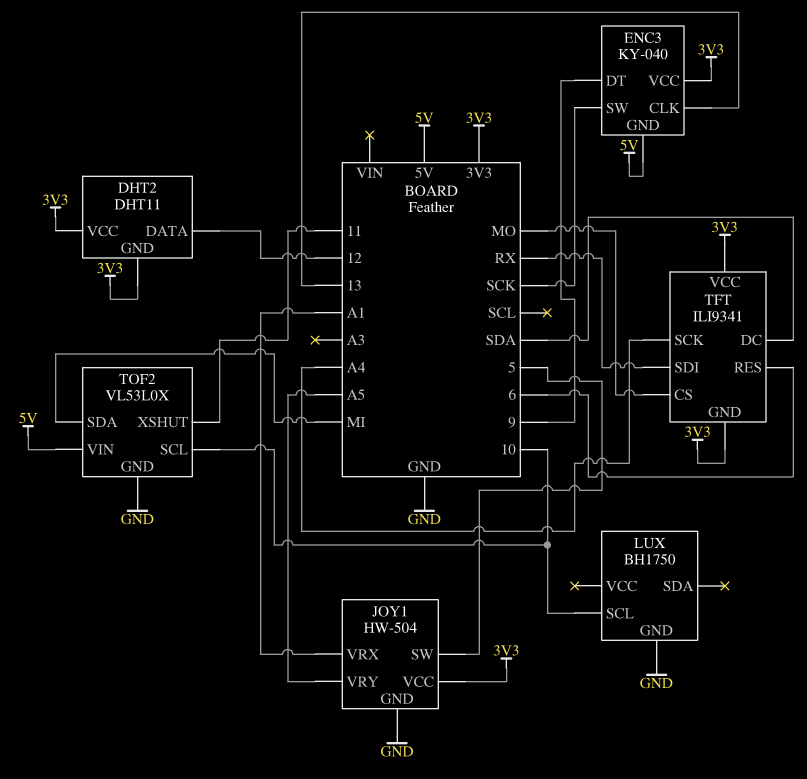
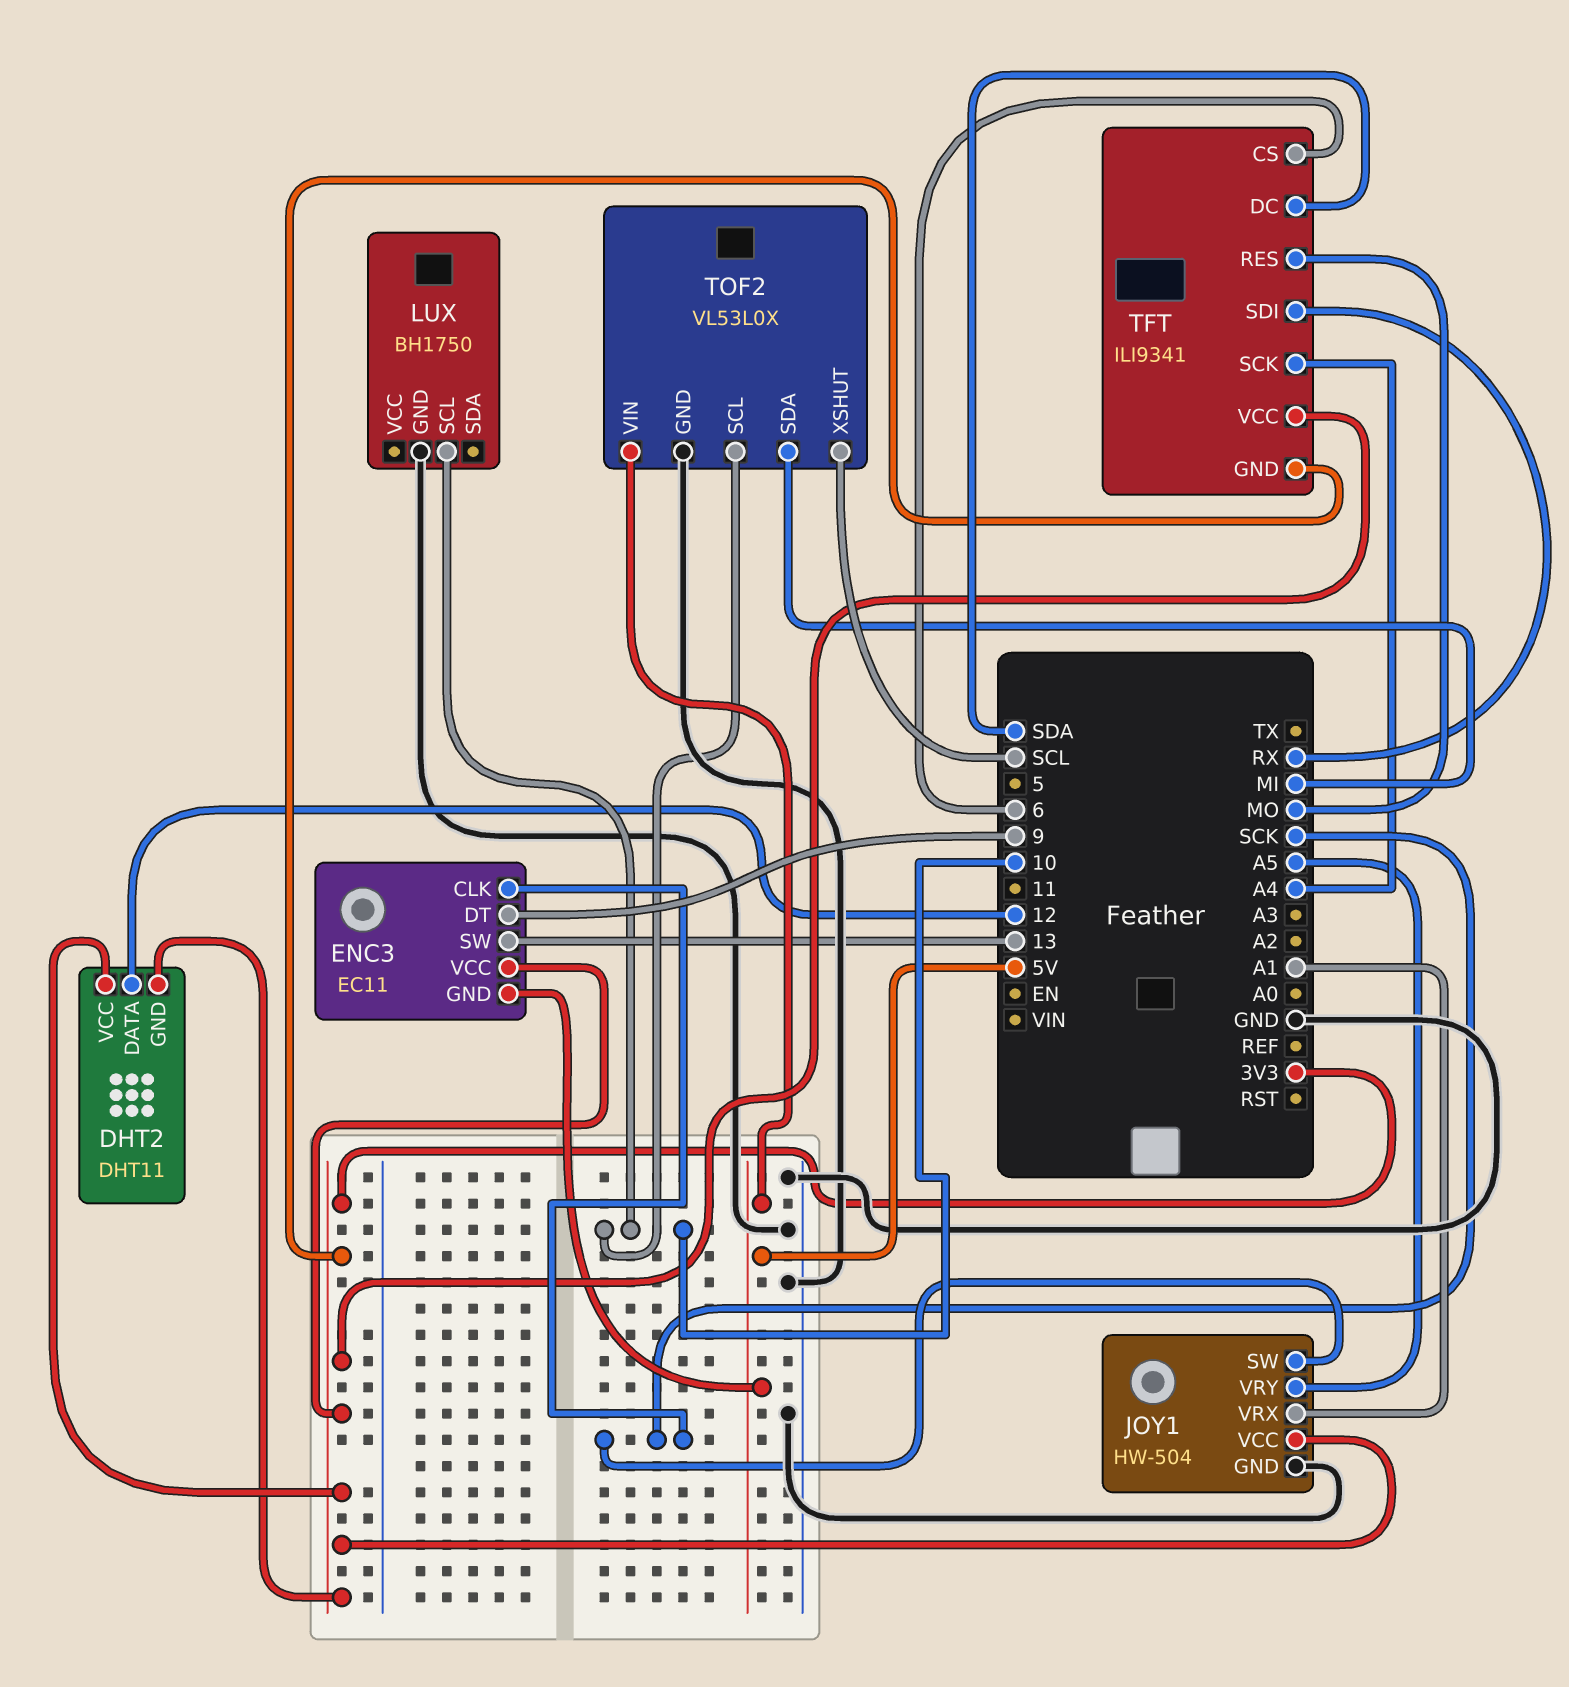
ENC3: KY-040 -> EC11
ENC3 pin CLK: 13 -> SCK
ENC3 pin SW: SCK -> 13
JOY1 pin SW: 5 -> SCK
TFT pin CS: MO -> 6
TFT pin RES: 6 -> MO
TOF2 pin XSHUT: 11 -> SCL

